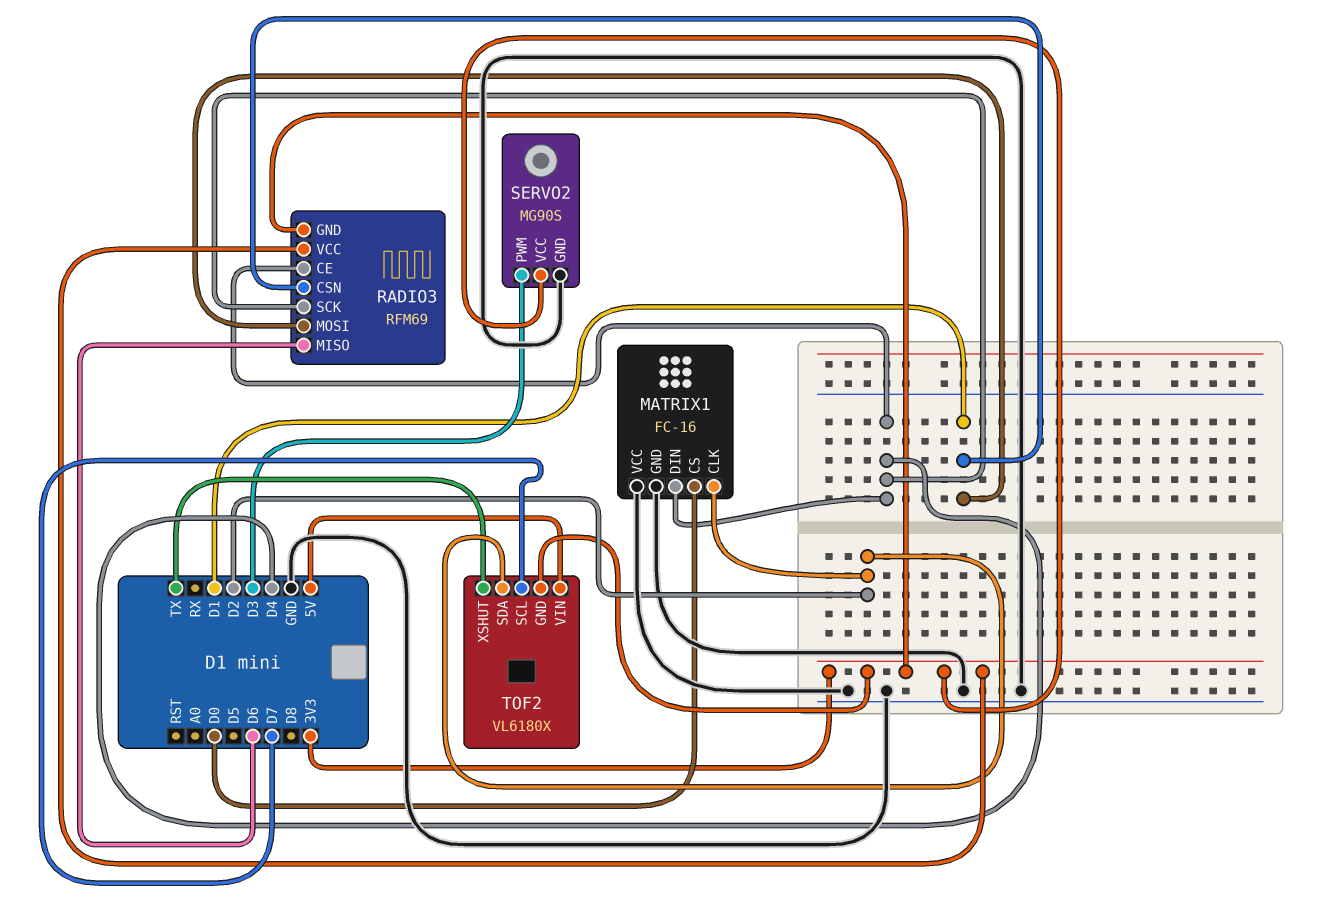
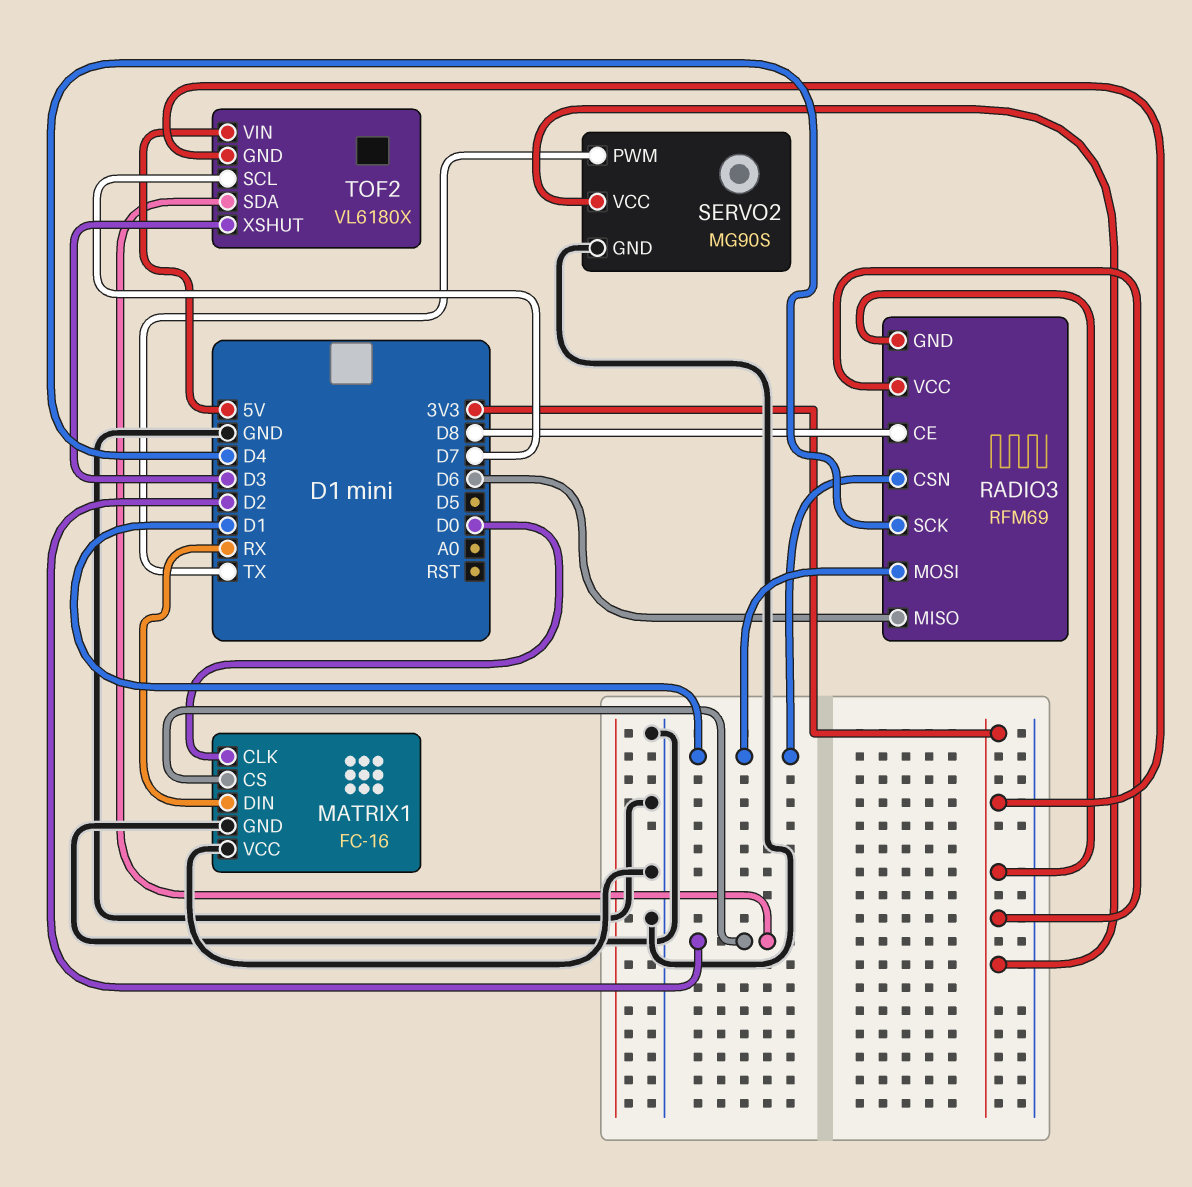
MATRIX1 pin CLK: D2 -> D0
MATRIX1 pin CS: D0 -> D2
MATRIX1 pin DIN: D4 -> RX
RADIO3 pin CE: D4 -> D8
SERVO2 pin PWM: D3 -> TX
TOF2 pin XSHUT: TX -> D3

